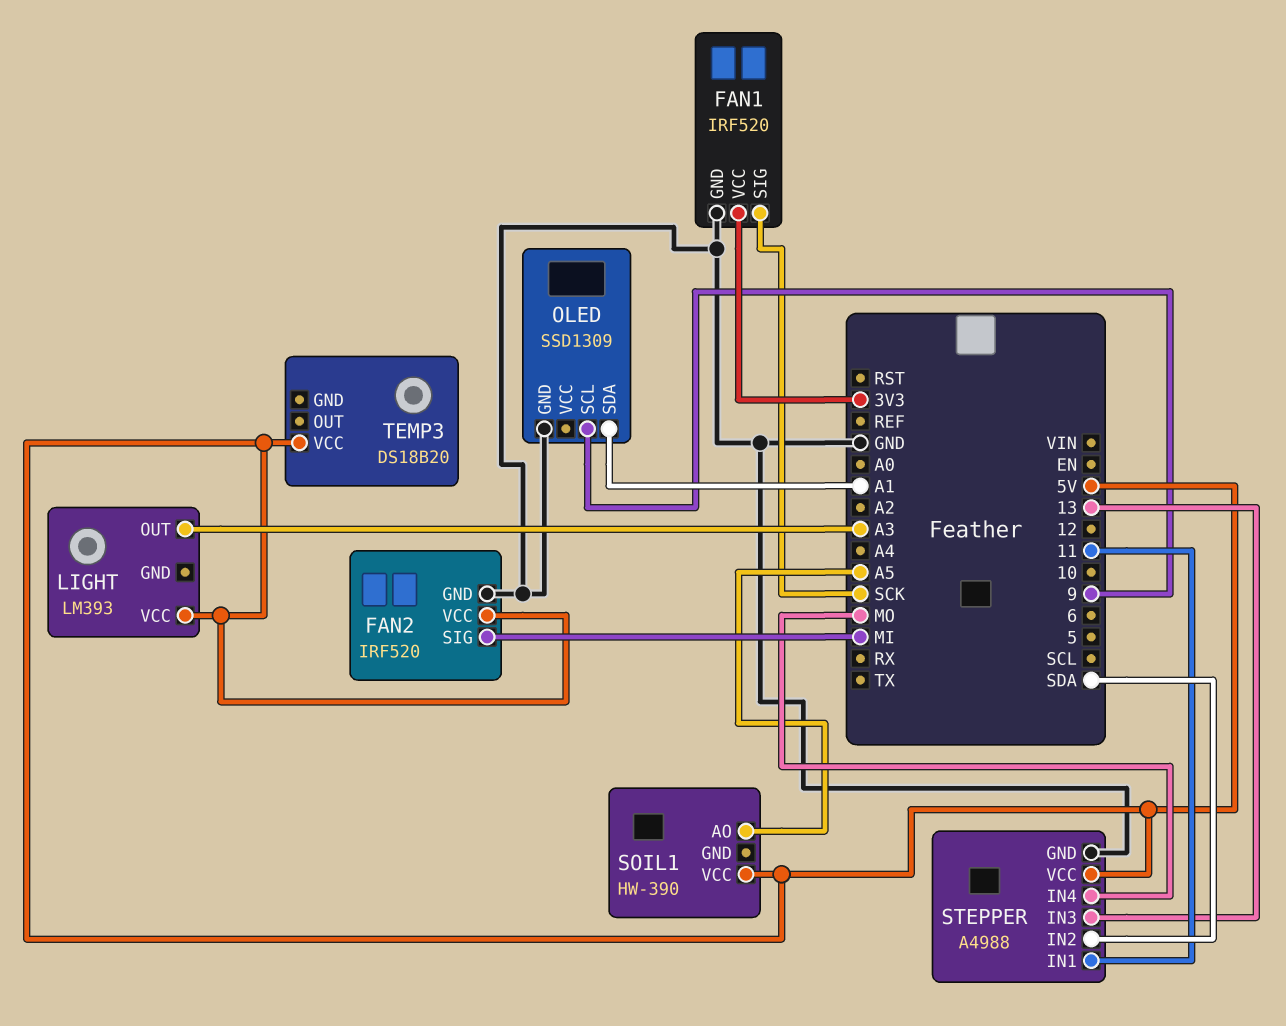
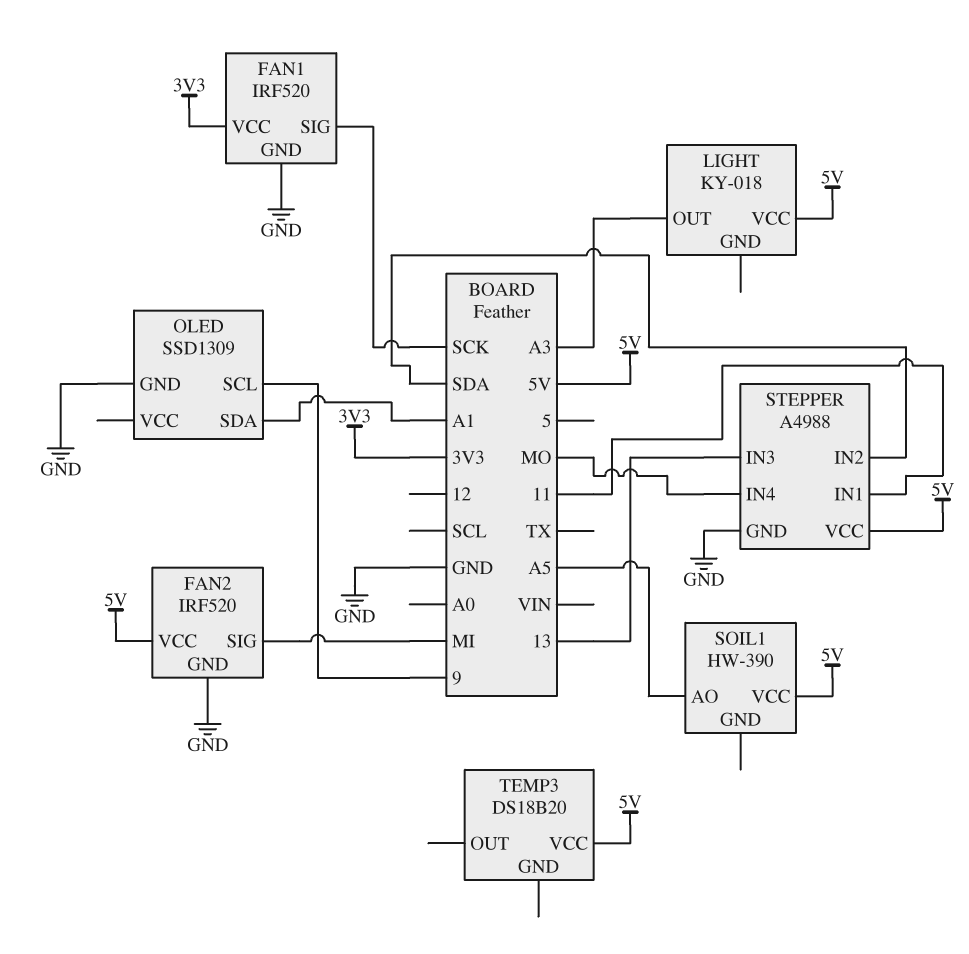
LIGHT: LM393 -> KY-018

